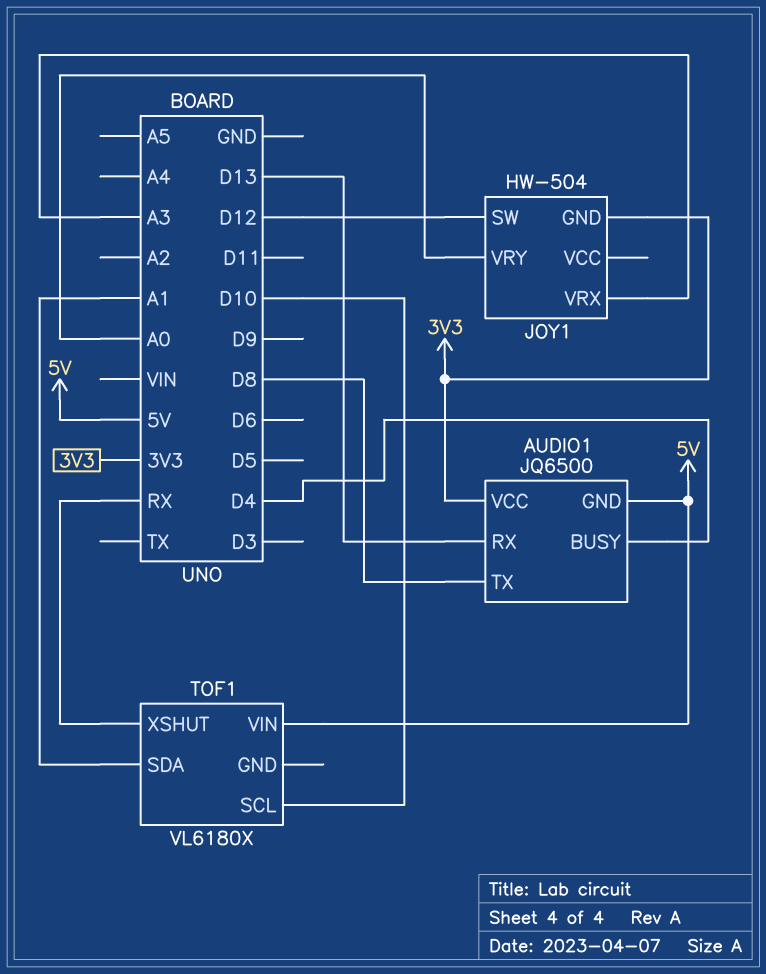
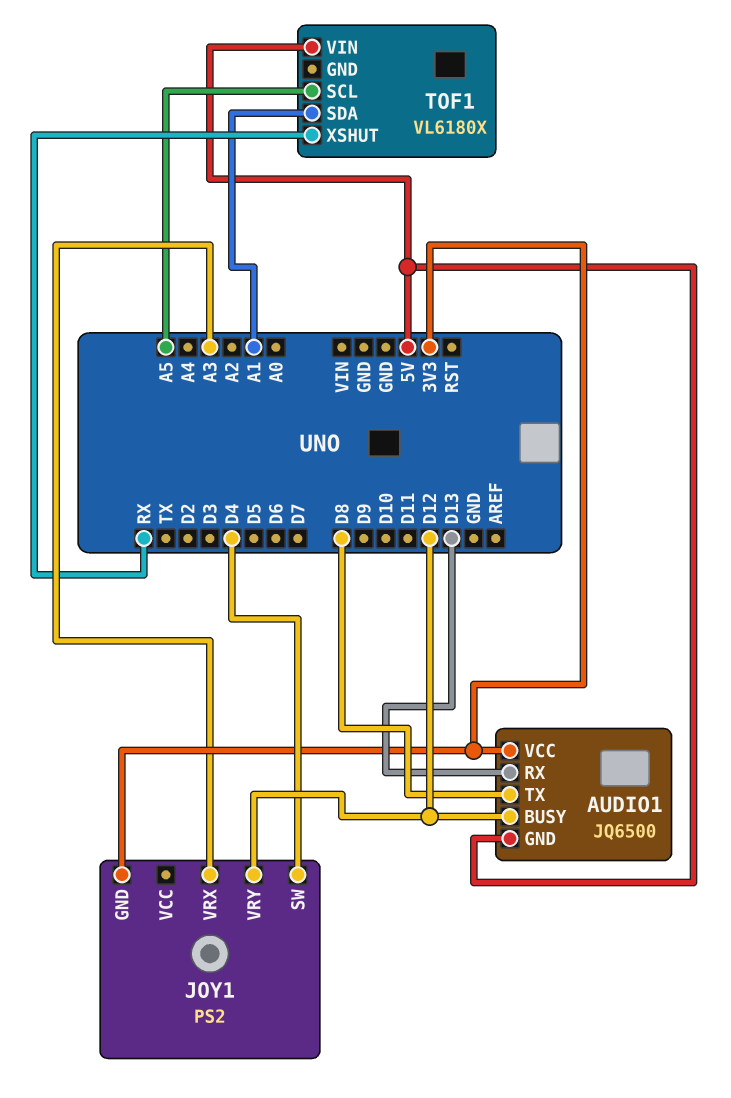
AUDIO1 pin BUSY: D4 -> D12
JOY1: HW-504 -> PS2
JOY1 pin SW: D12 -> D4
JOY1 pin VRY: A0 -> D12
TOF1 pin SCL: D10 -> A5

